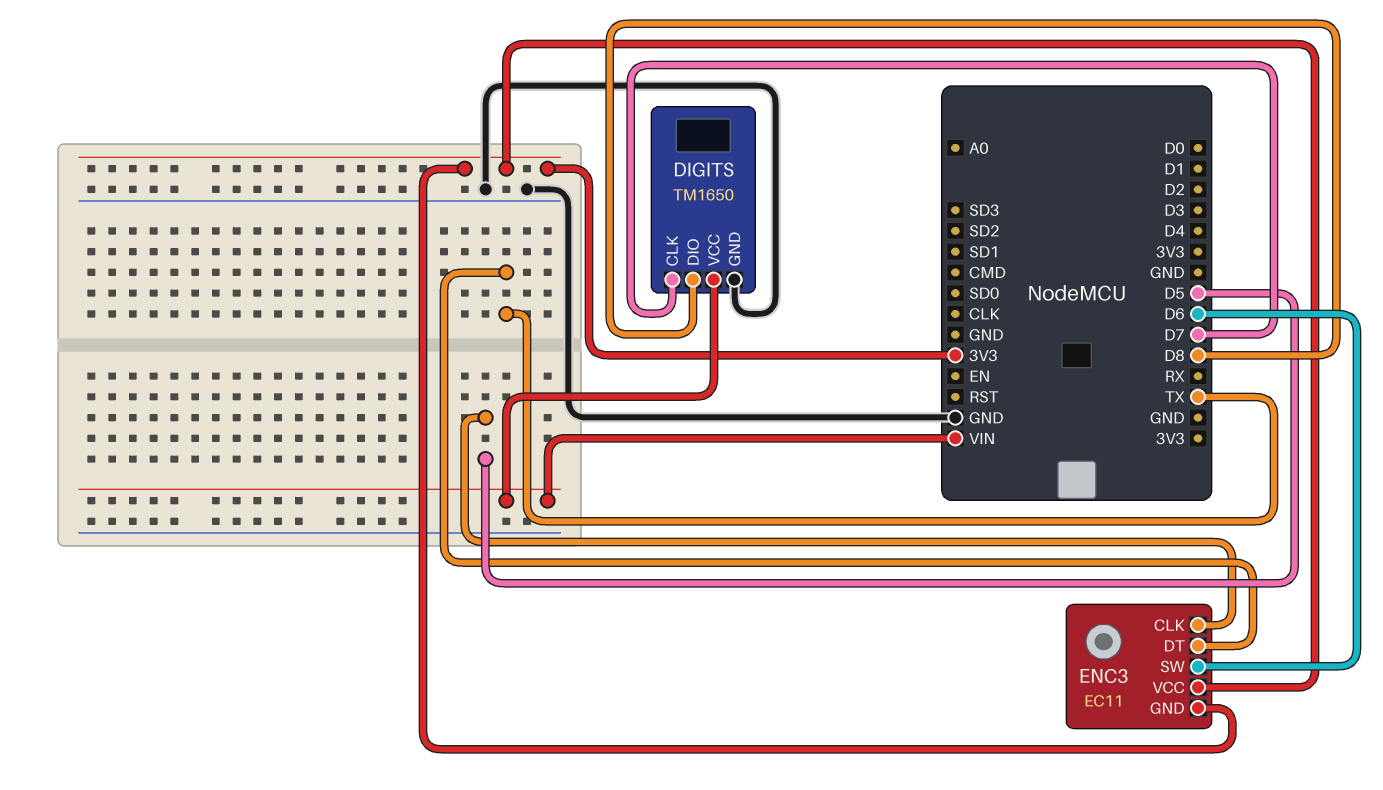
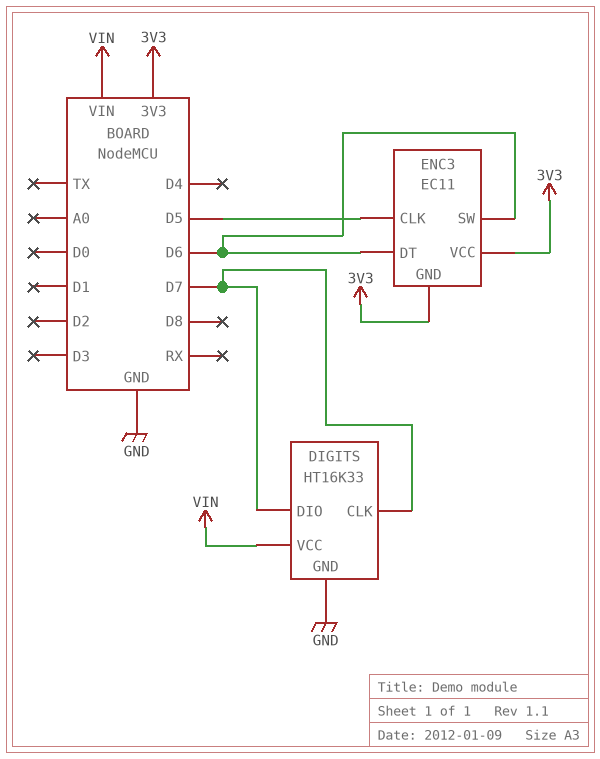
DIGITS: TM1650 -> HT16K33
DIGITS pin DIO: D8 -> D7
ENC3 pin DT: TX -> D6

